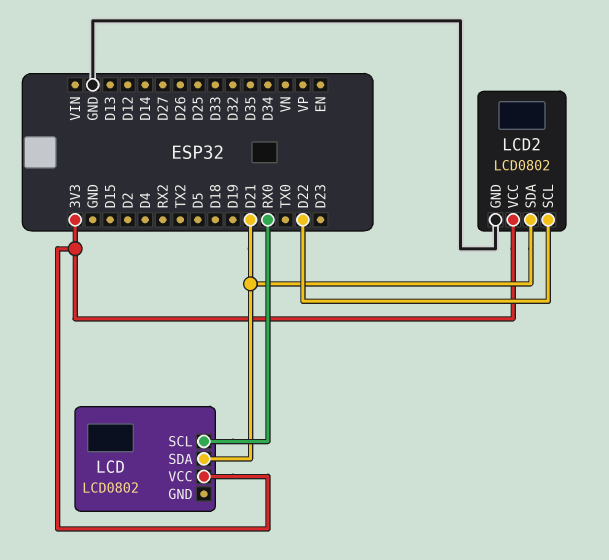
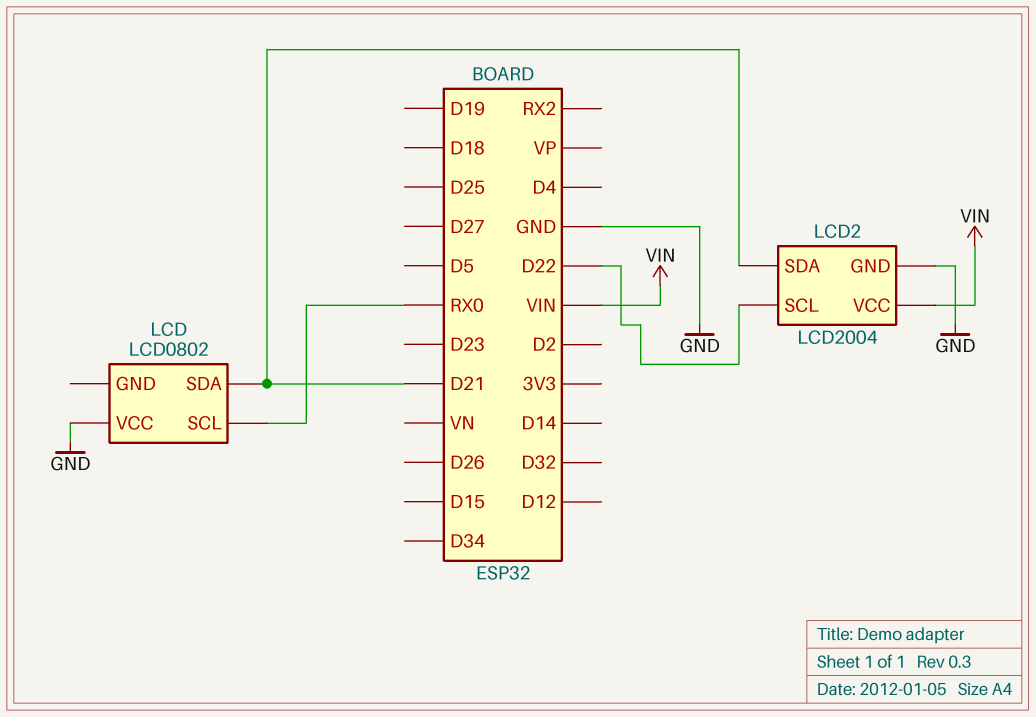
LCD pin VCC: 3V3 -> GND
LCD2: LCD0802 -> LCD2004
LCD2 pin VCC: 3V3 -> VIN

